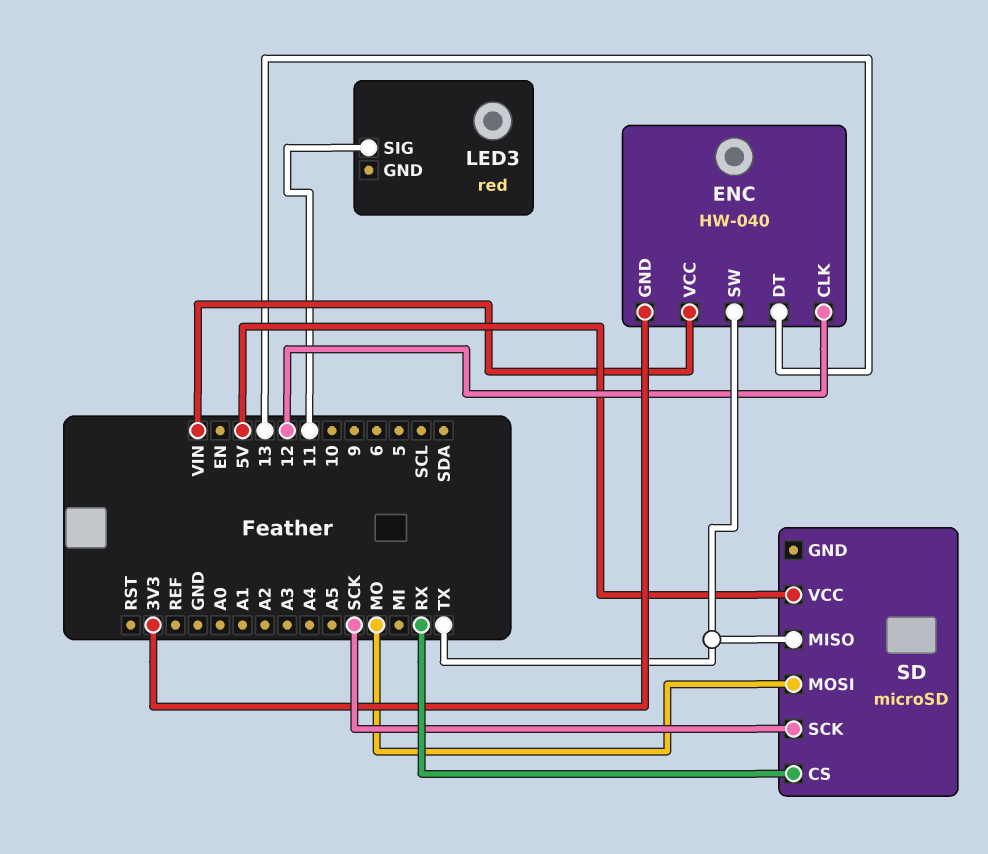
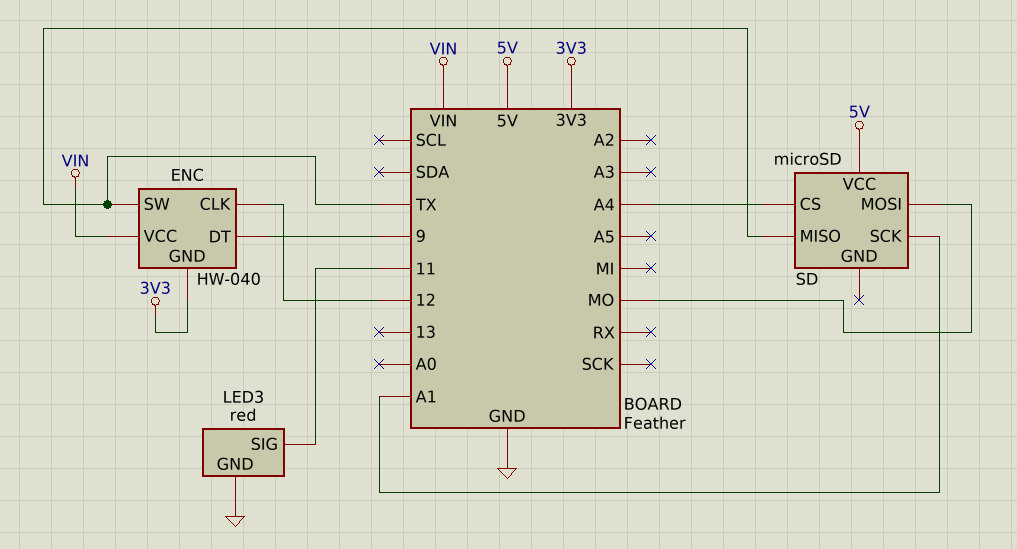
ENC pin DT: 13 -> 9
LED3 pin GND: none -> GND
SD pin CS: RX -> A4
SD pin SCK: SCK -> A1

